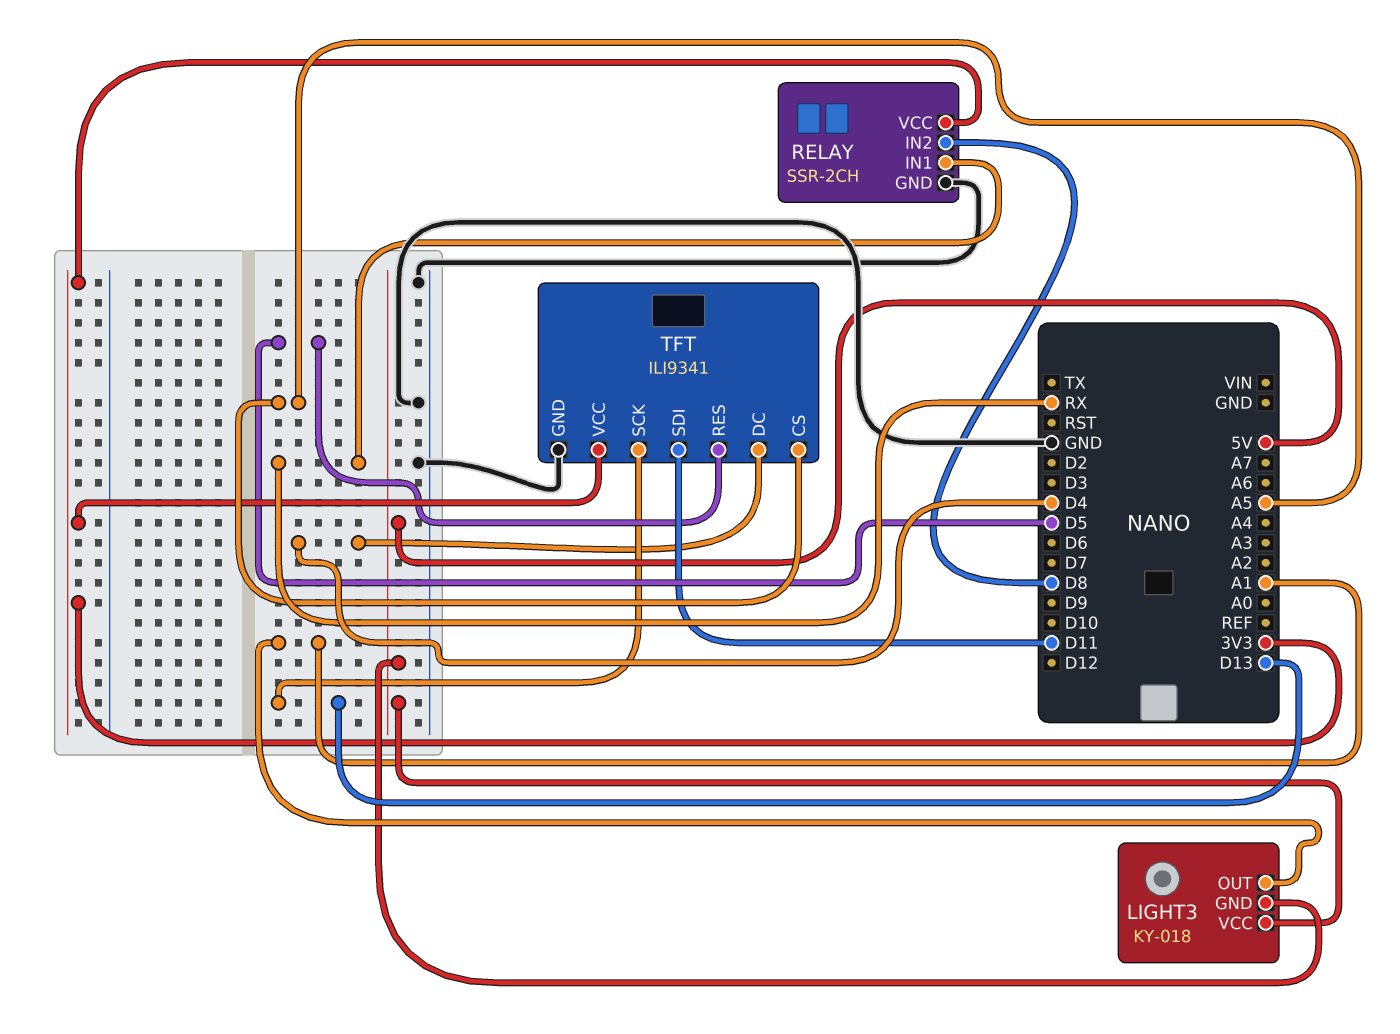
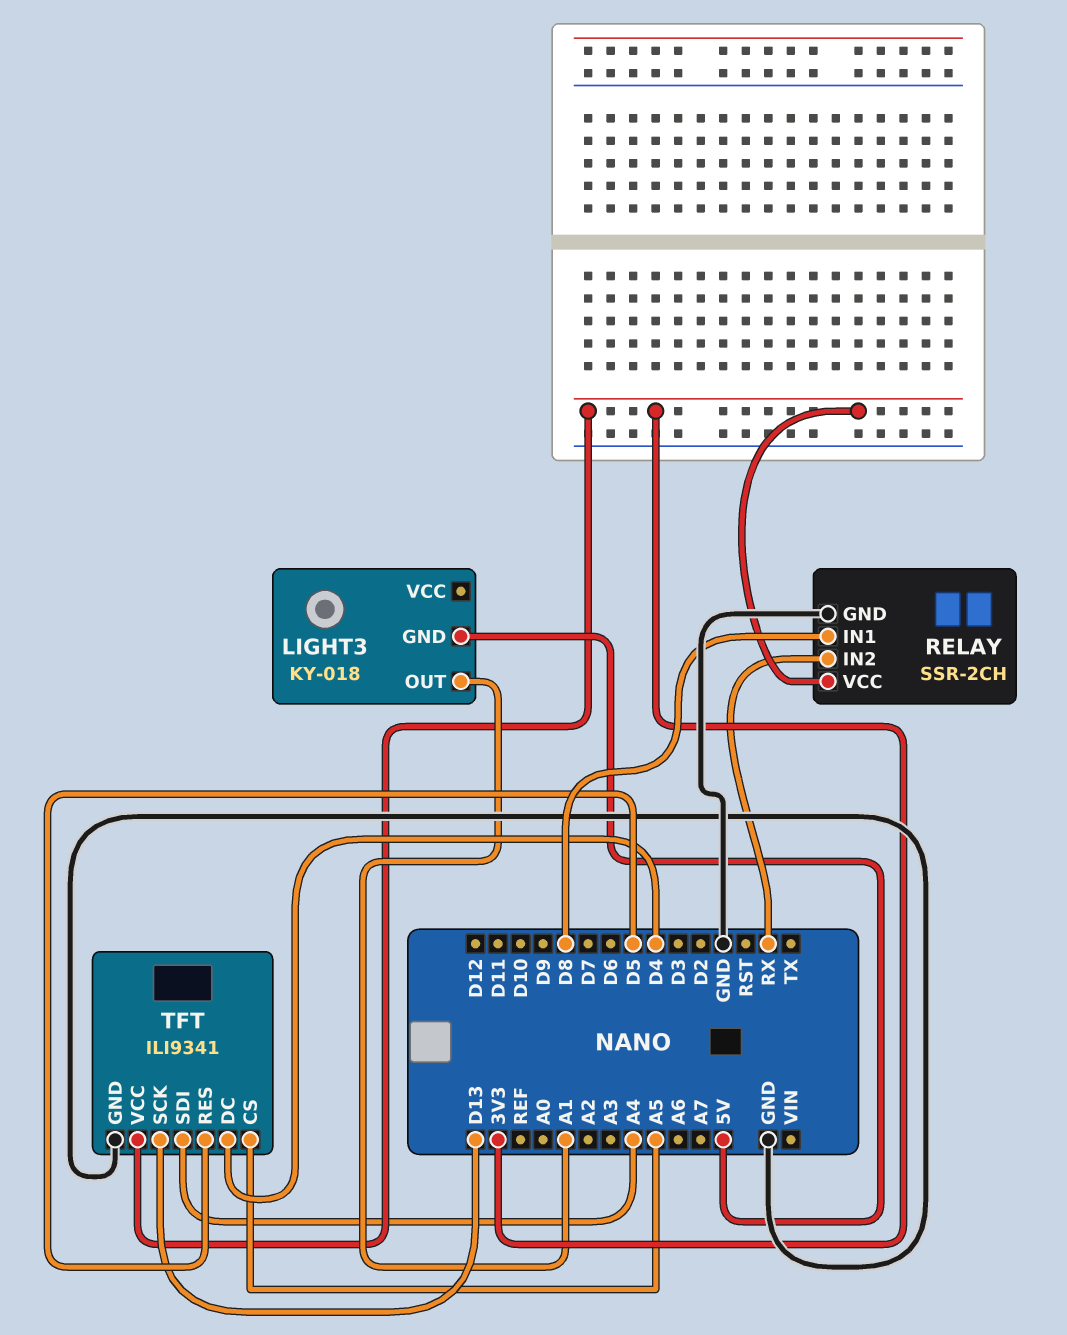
LIGHT3 pin VCC: 5V -> none
RELAY pin IN1: RX -> D8
RELAY pin IN2: D8 -> RX
TFT pin SDI: D11 -> A4

